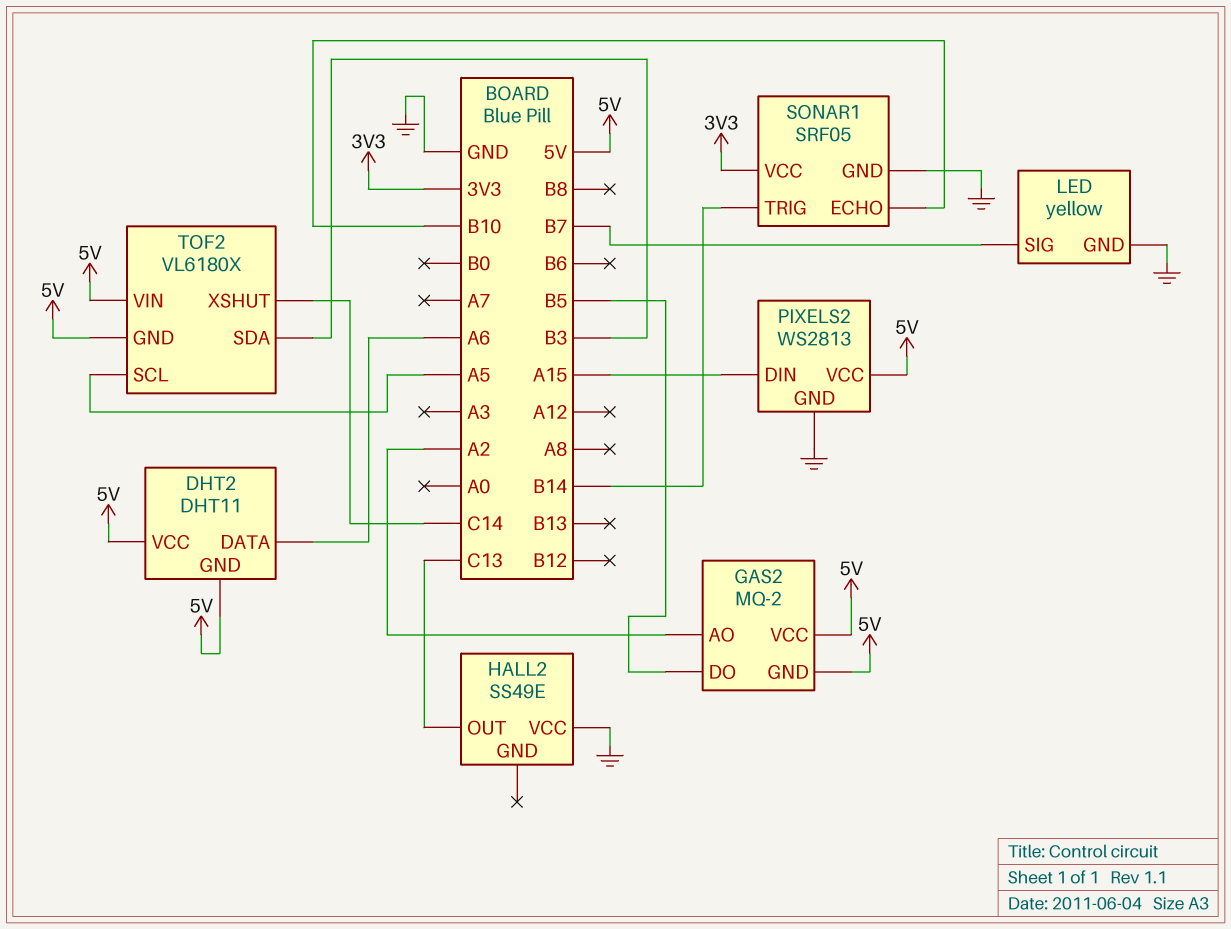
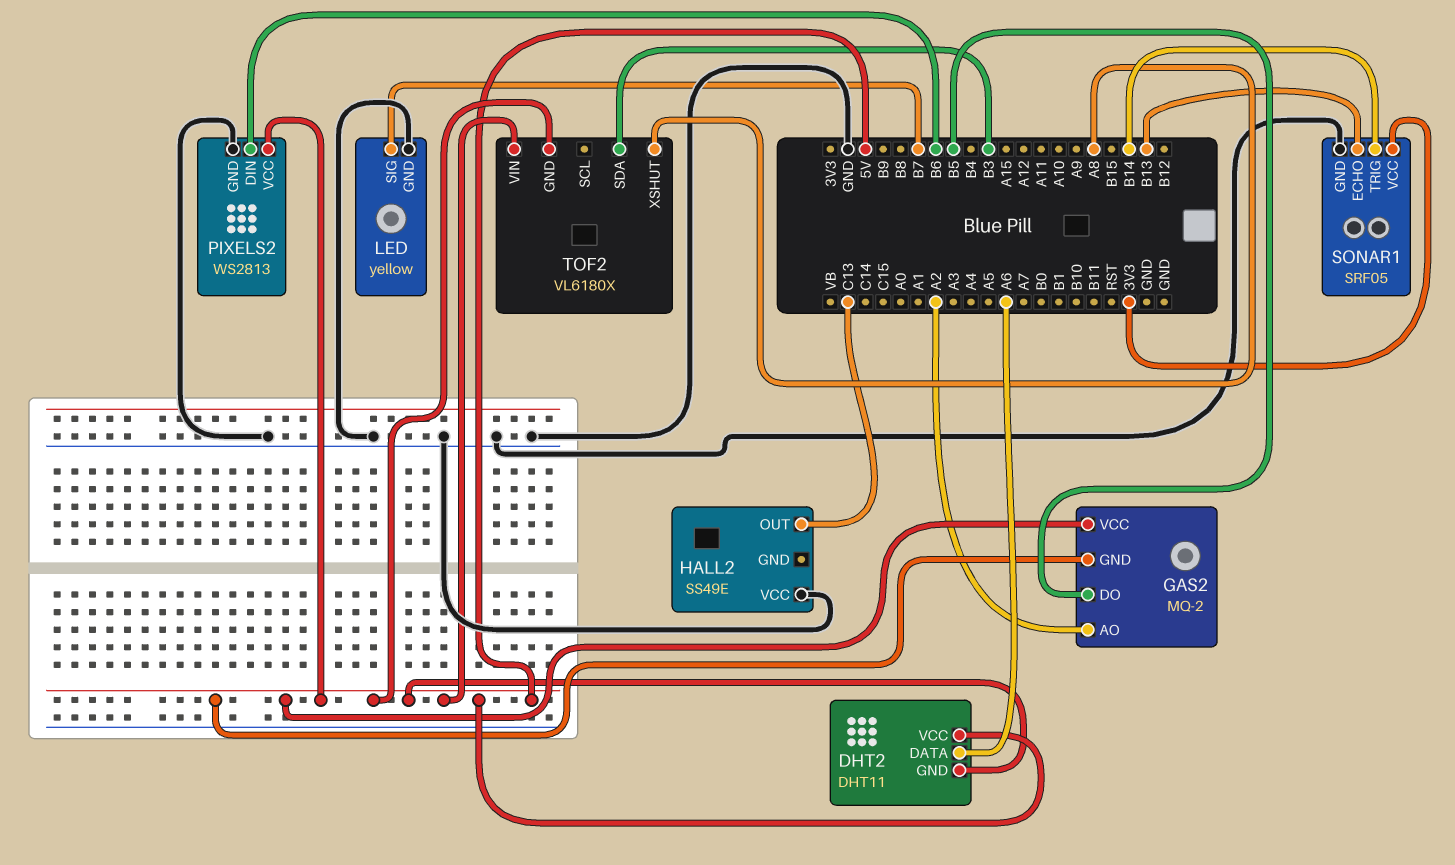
PIXELS2 pin DIN: A15 -> B6
SONAR1 pin ECHO: B10 -> B13
TOF2 pin SCL: A5 -> none
TOF2 pin XSHUT: C14 -> A8

